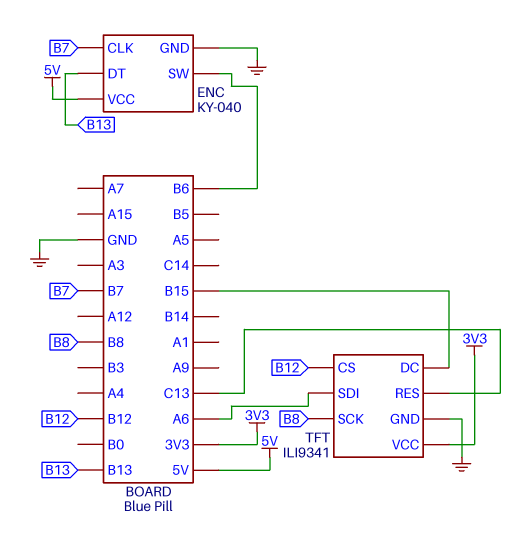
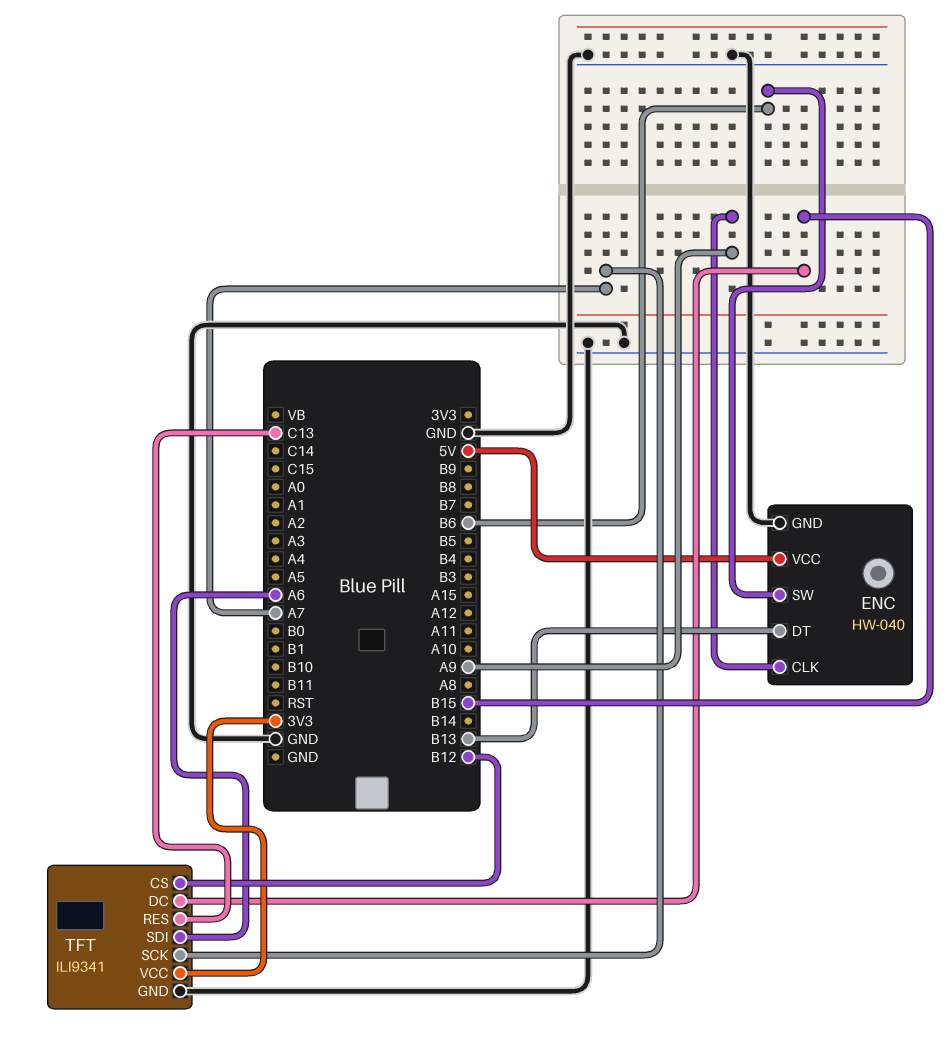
ENC: KY-040 -> HW-040
ENC pin CLK: B7 -> A9
TFT pin SCK: B8 -> A7

